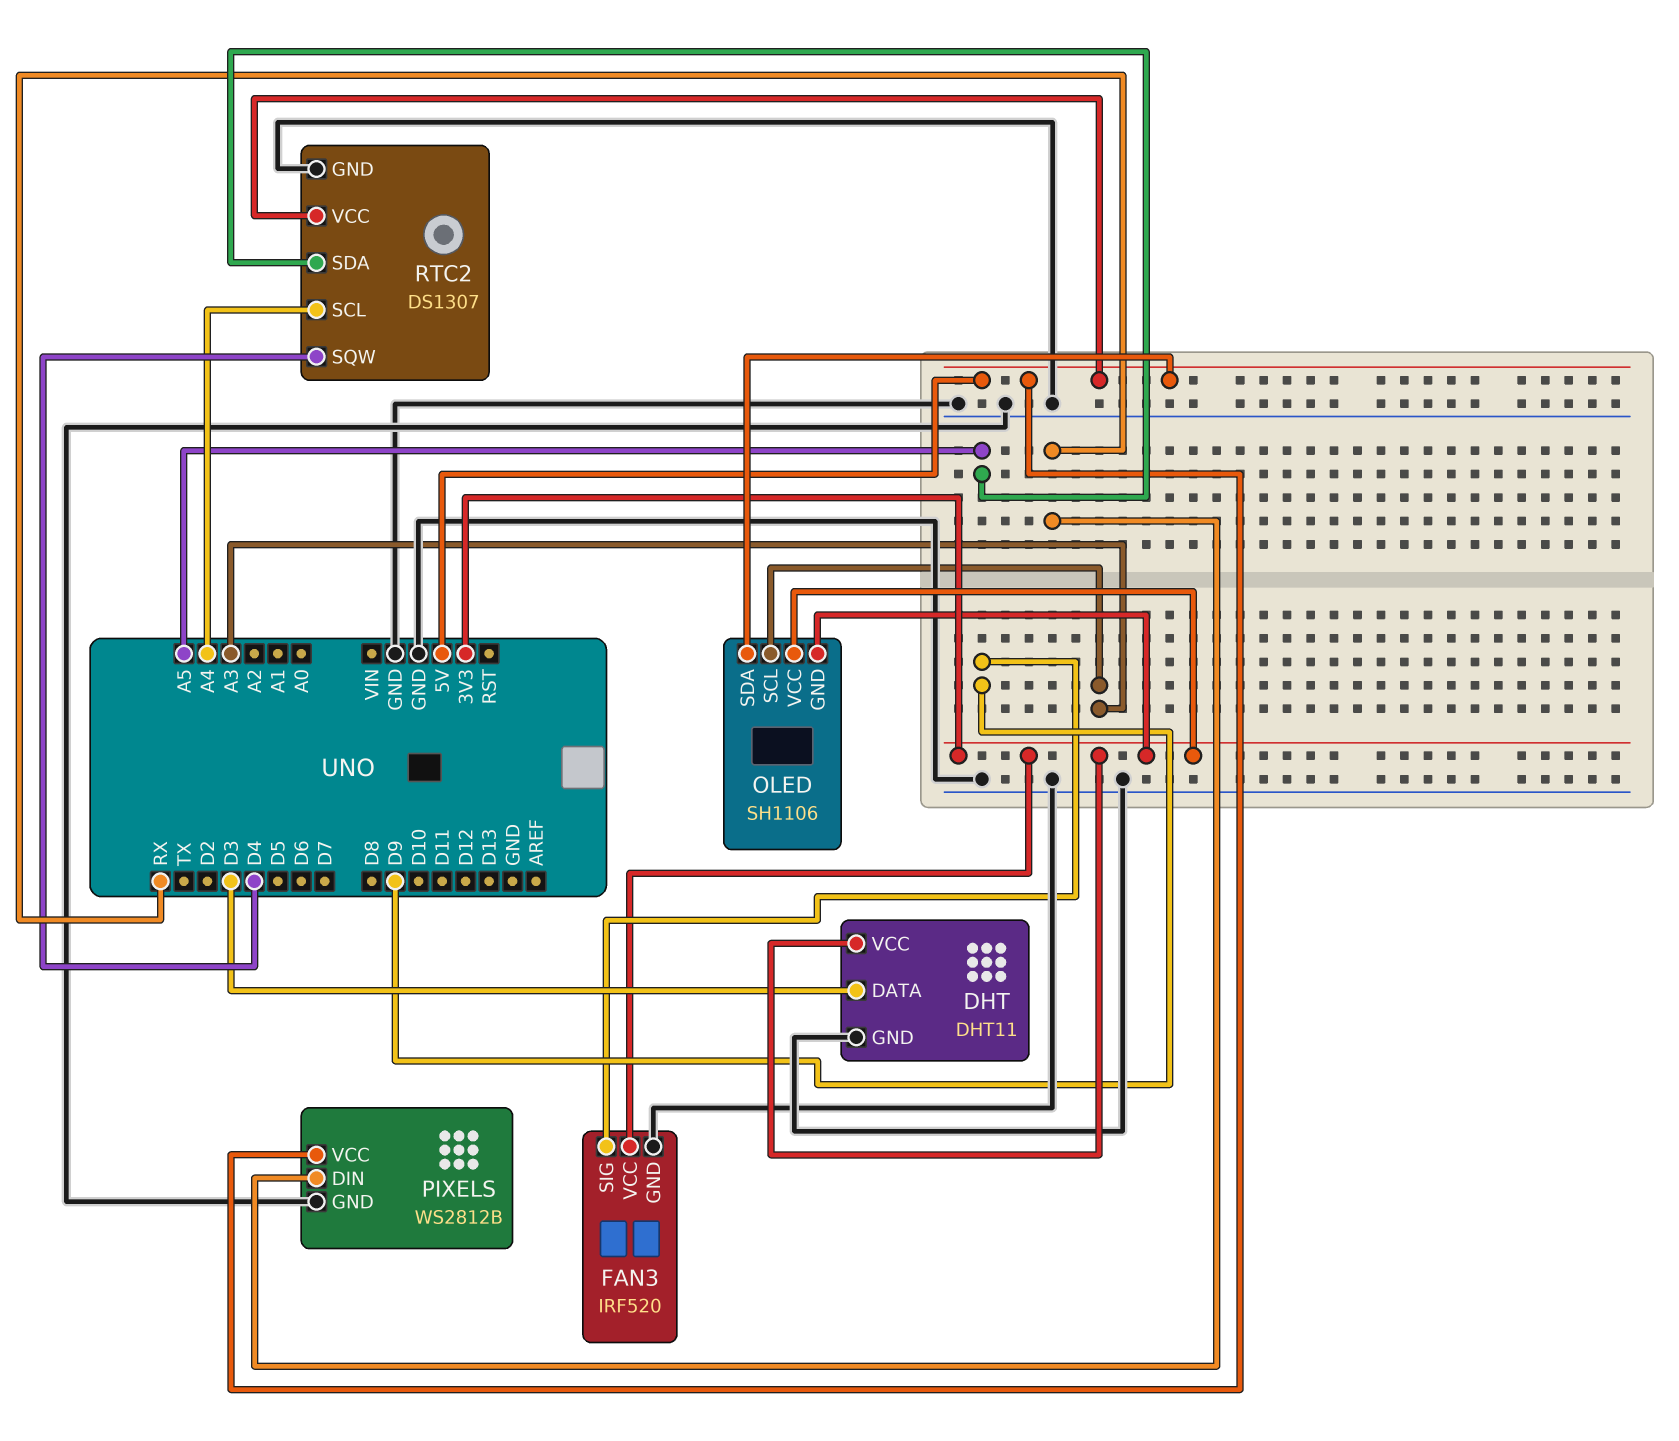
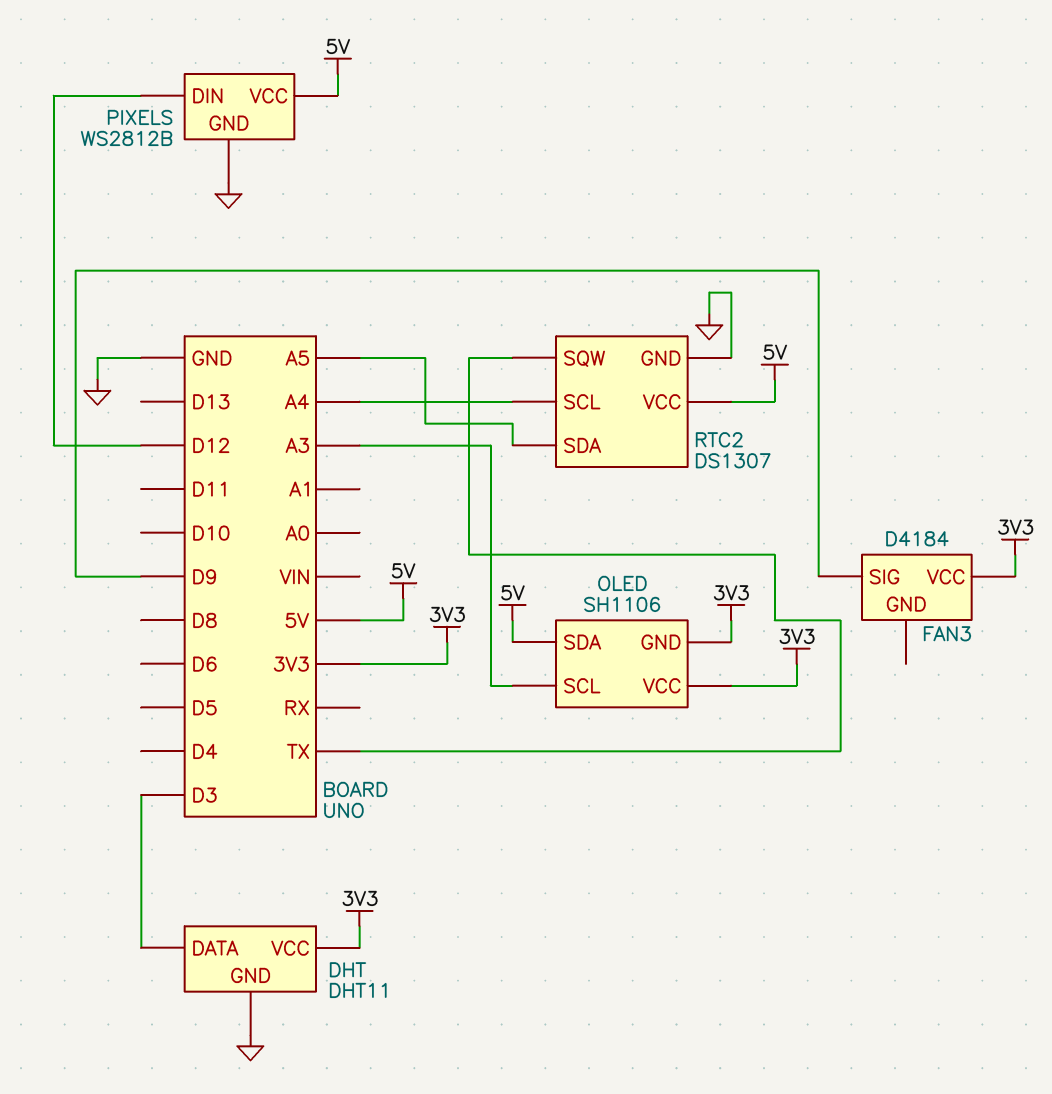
FAN3: IRF520 -> D4184
FAN3 pin GND: GND -> none
PIXELS pin DIN: RX -> D12
RTC2 pin SQW: D4 -> TX

